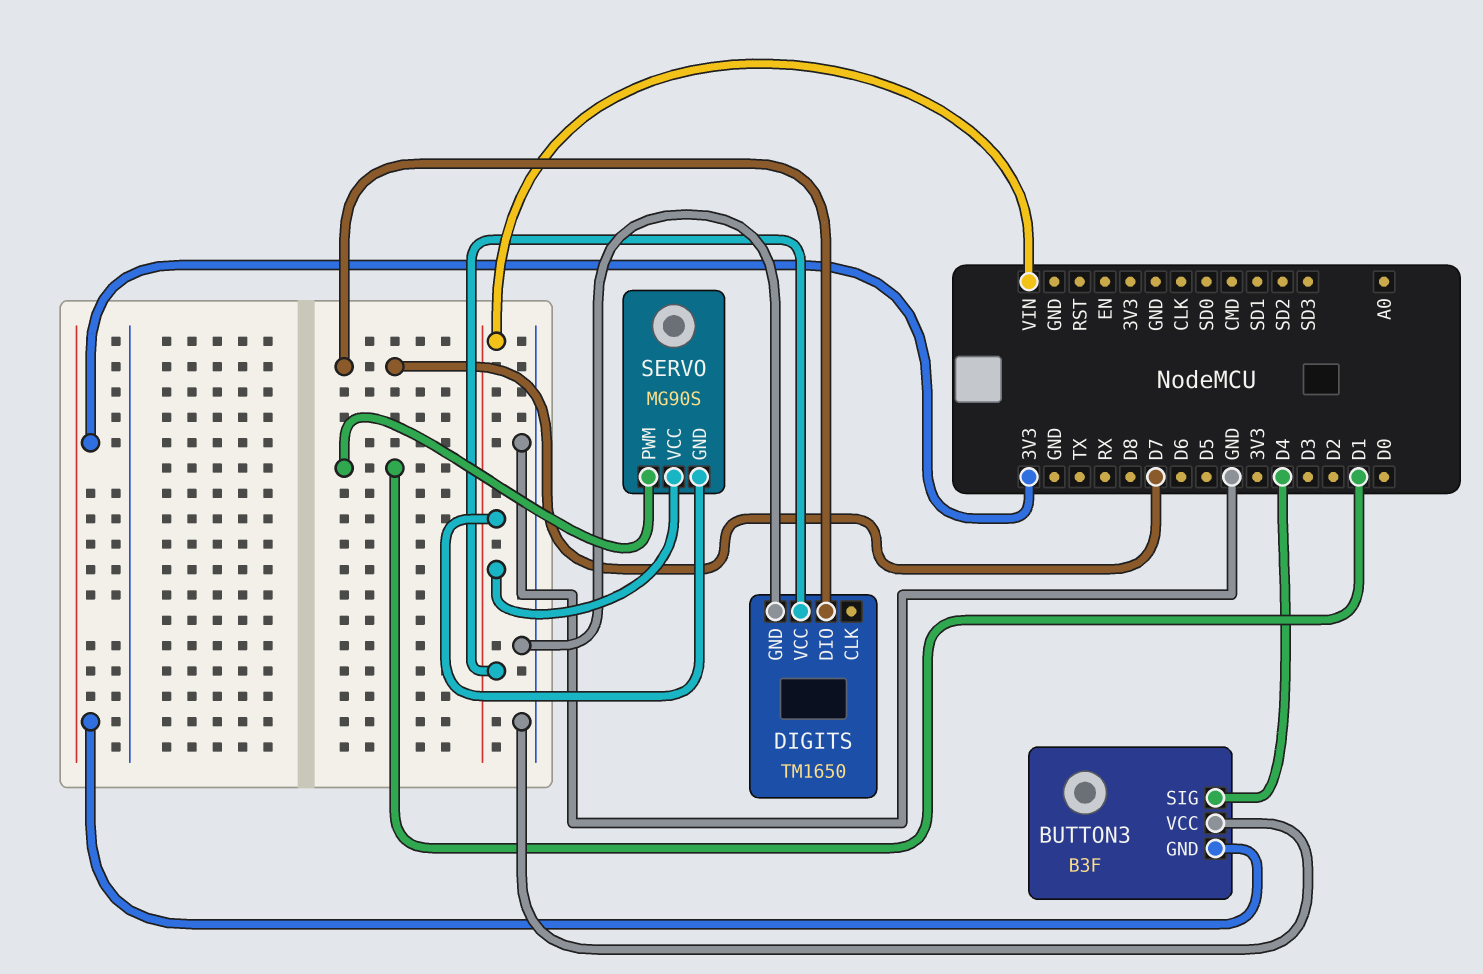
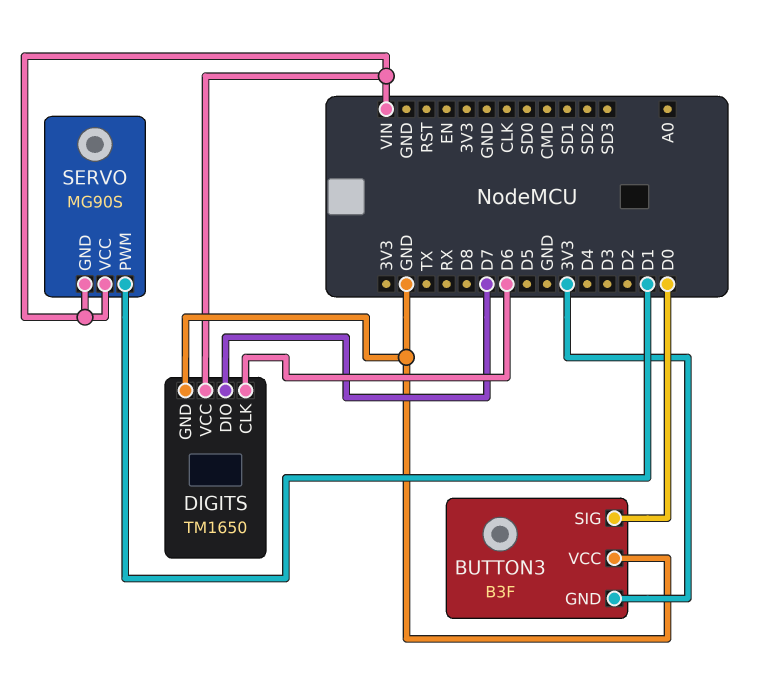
BUTTON3 pin SIG: D4 -> D0
DIGITS pin CLK: none -> D6

